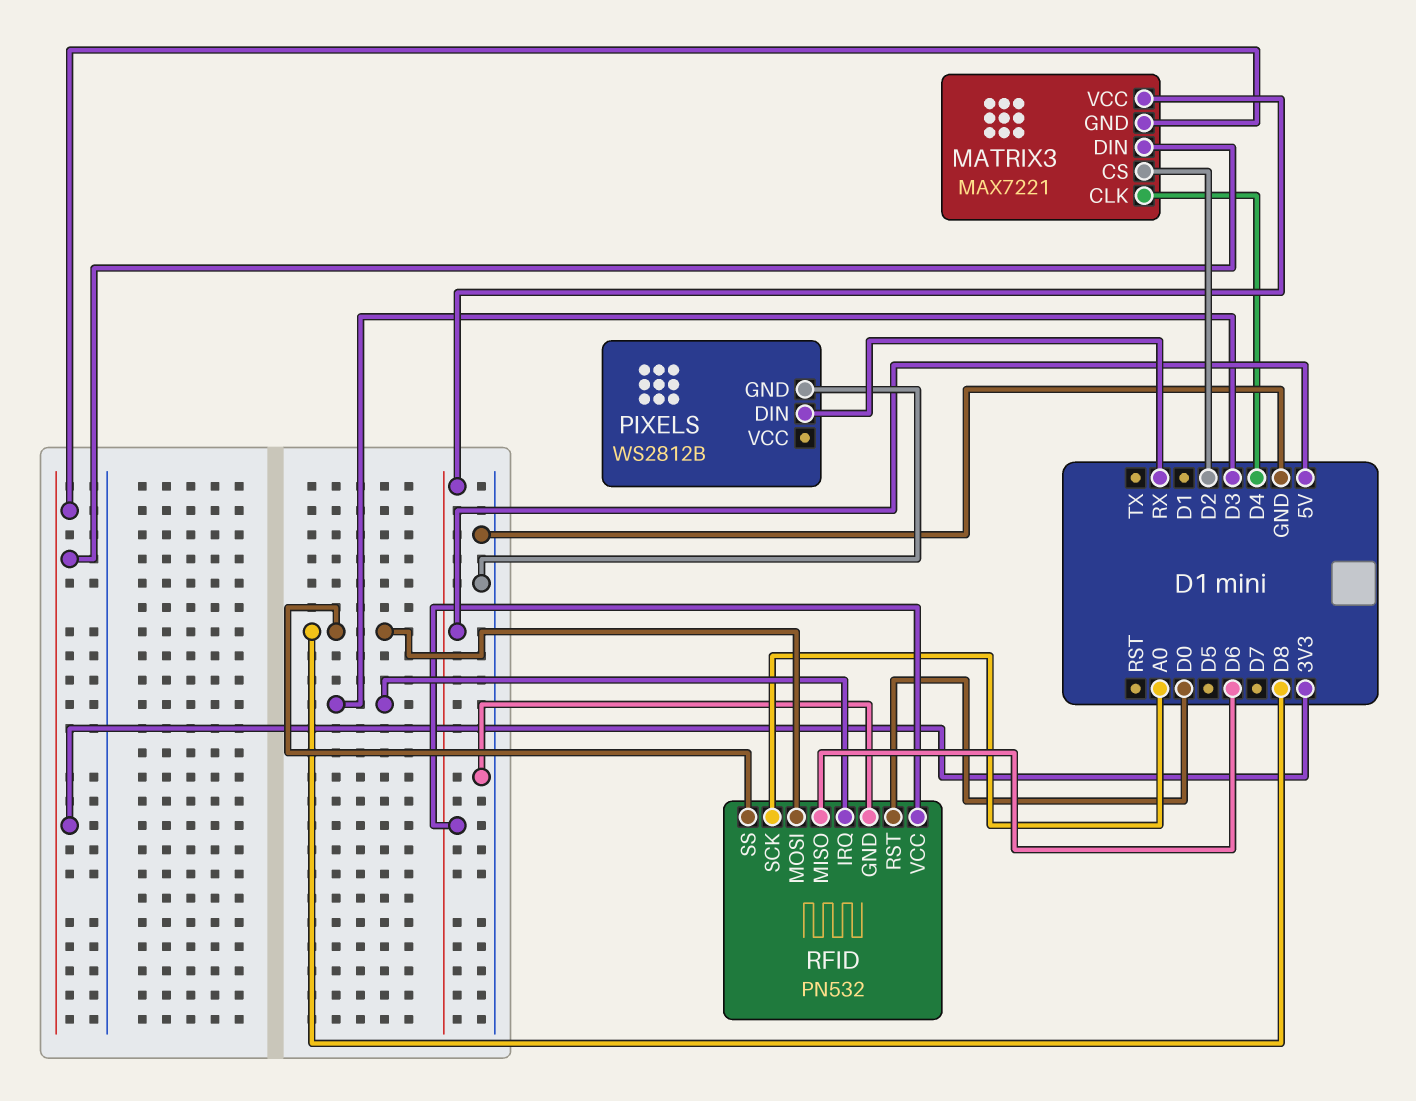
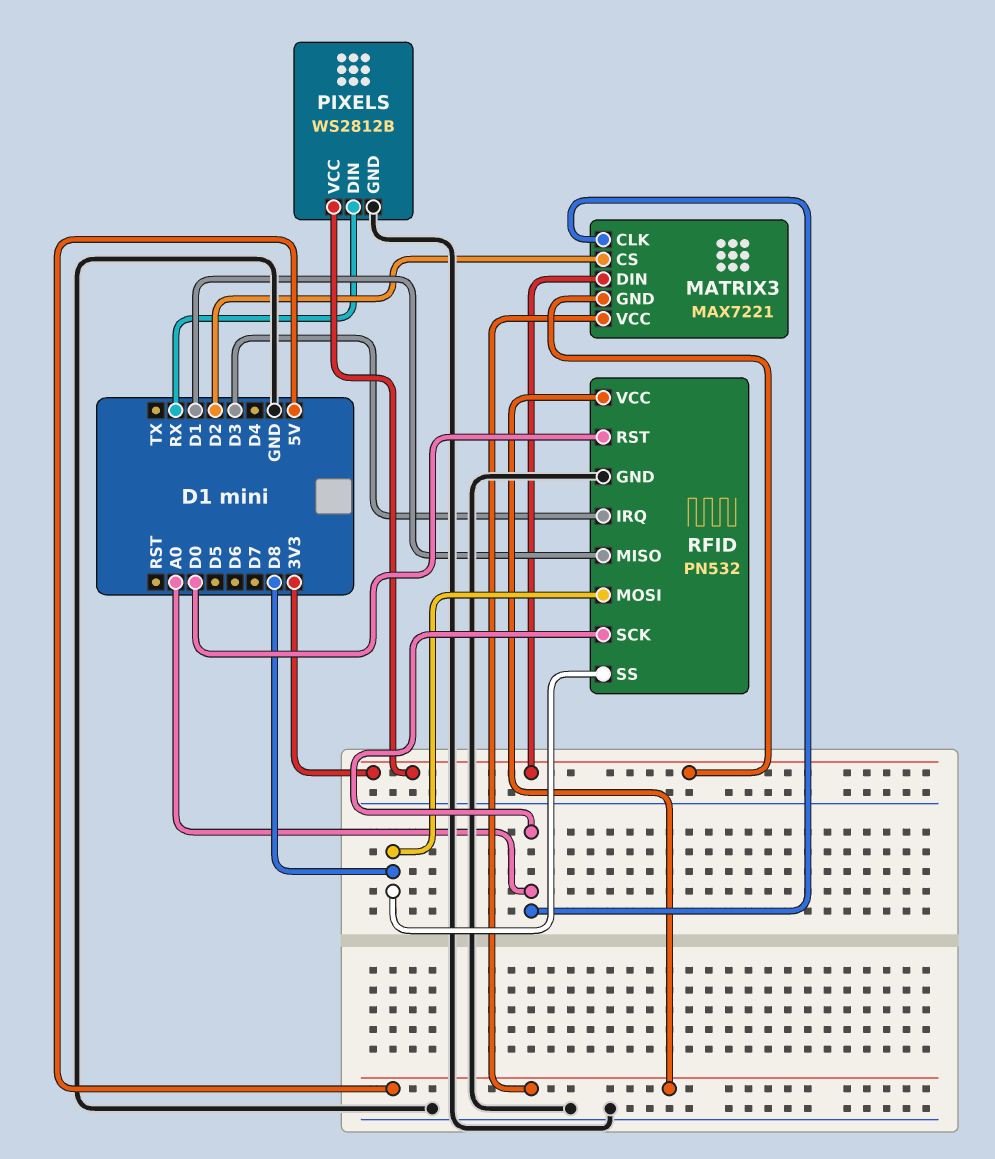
MATRIX3 pin CLK: D4 -> A0
PIXELS pin VCC: none -> 3V3
RFID pin MISO: D6 -> D1

